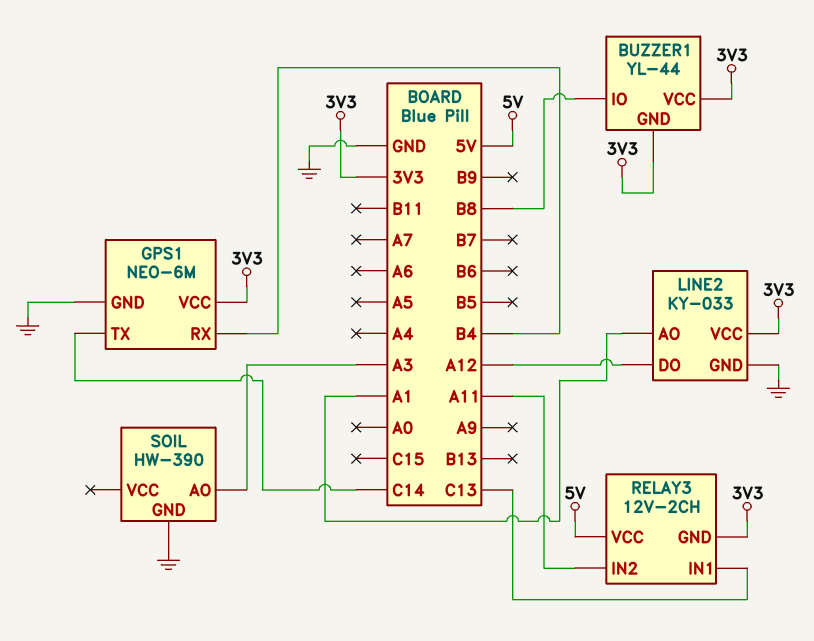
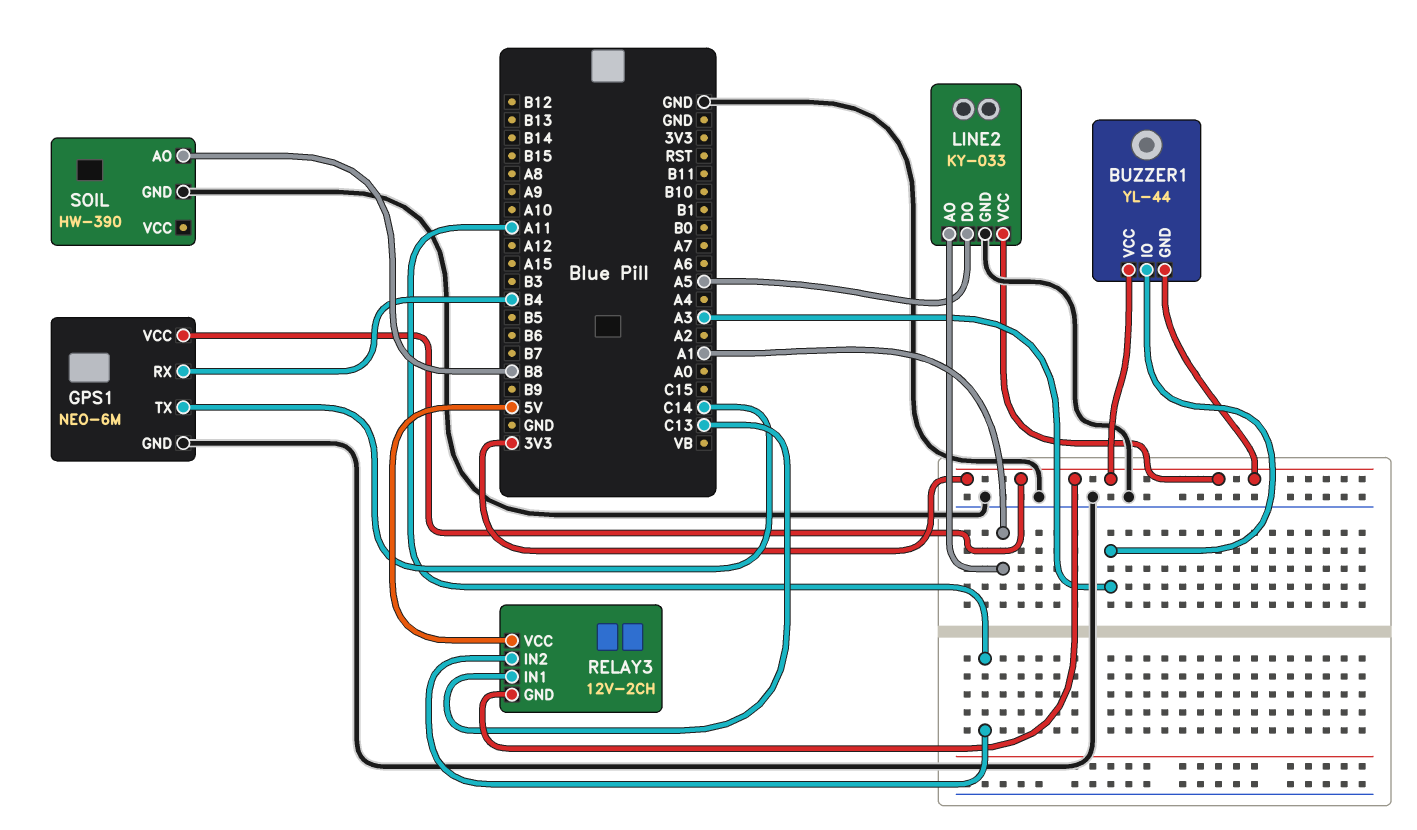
BUZZER1 pin IO: B8 -> A3
LINE2 pin DO: A12 -> A5
SOIL pin AO: A3 -> B8

